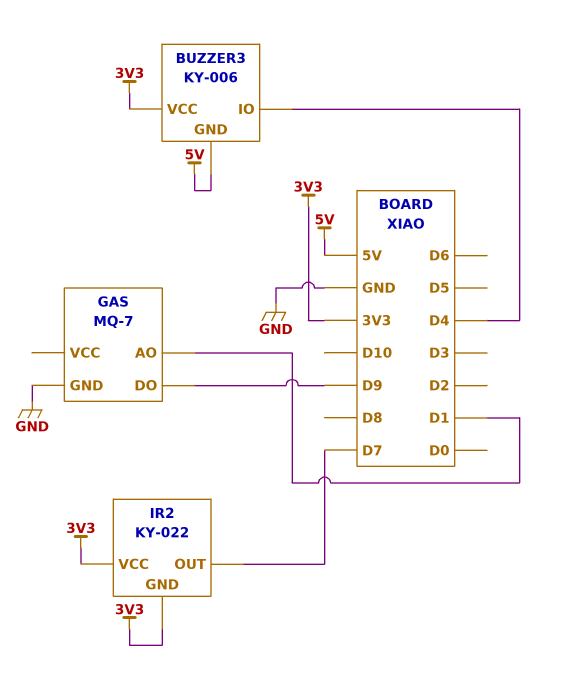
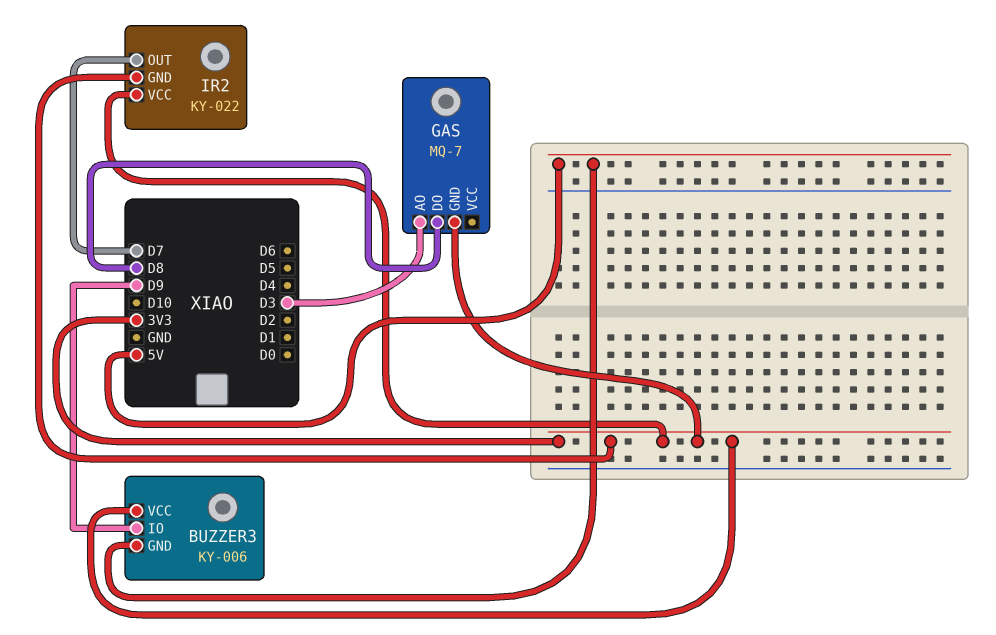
BUZZER3 pin IO: D4 -> D9
GAS pin AO: D1 -> D3
GAS pin DO: D9 -> D8
GAS pin GND: GND -> 3V3

